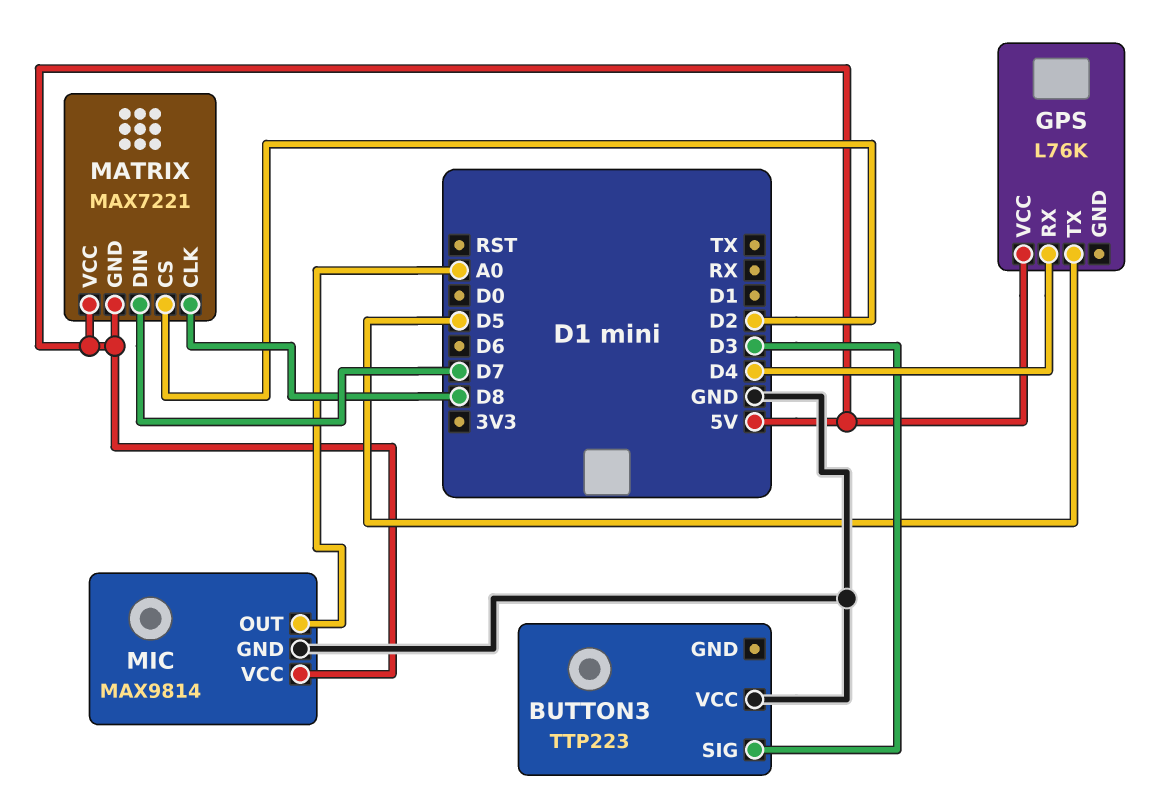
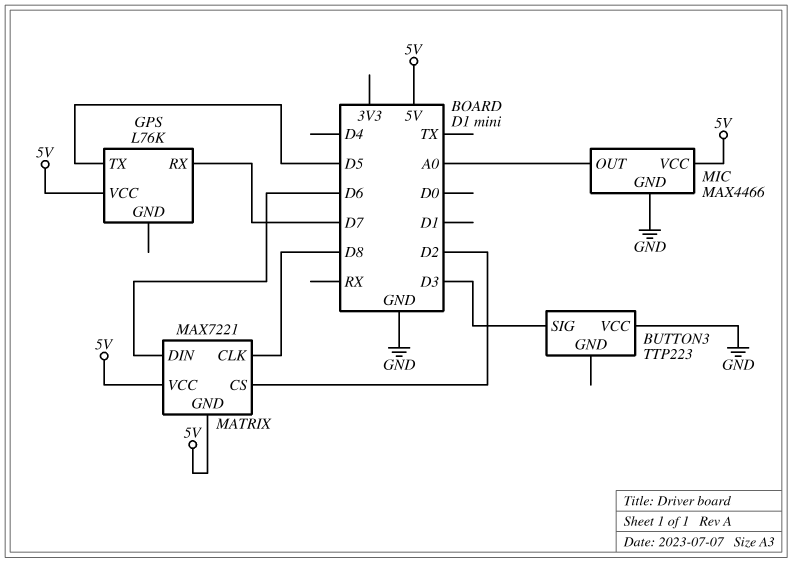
GPS pin RX: D4 -> D7
MATRIX pin DIN: D7 -> D6
MIC: MAX9814 -> MAX4466

